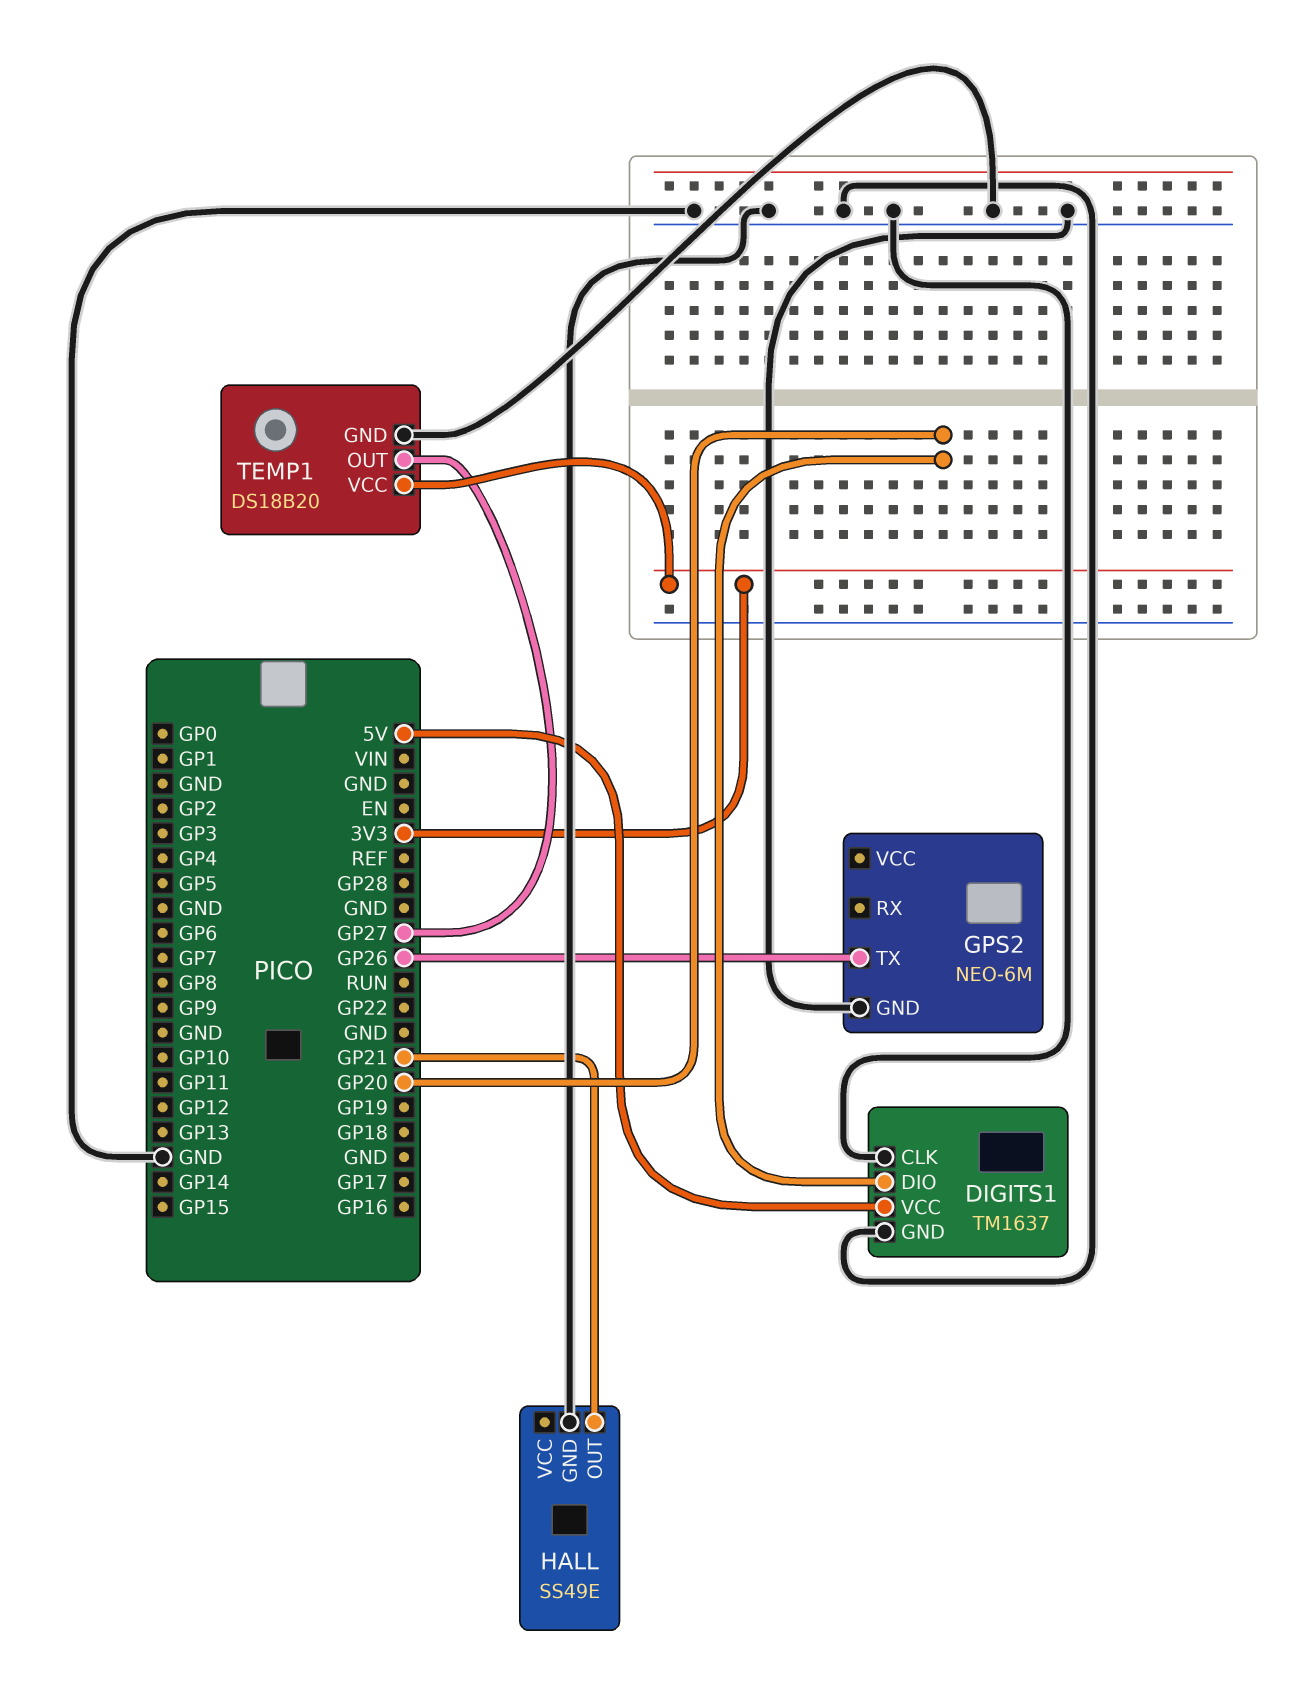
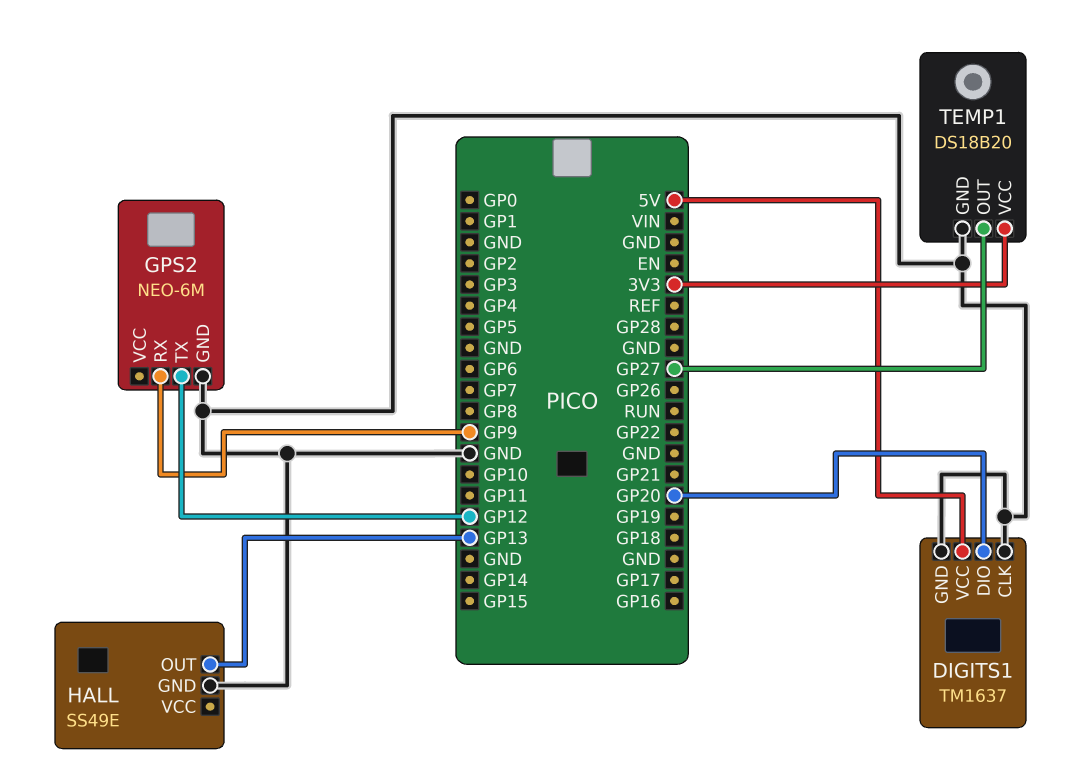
GPS2 pin RX: none -> GP9
GPS2 pin TX: GP26 -> GP12
HALL pin OUT: GP21 -> GP13

